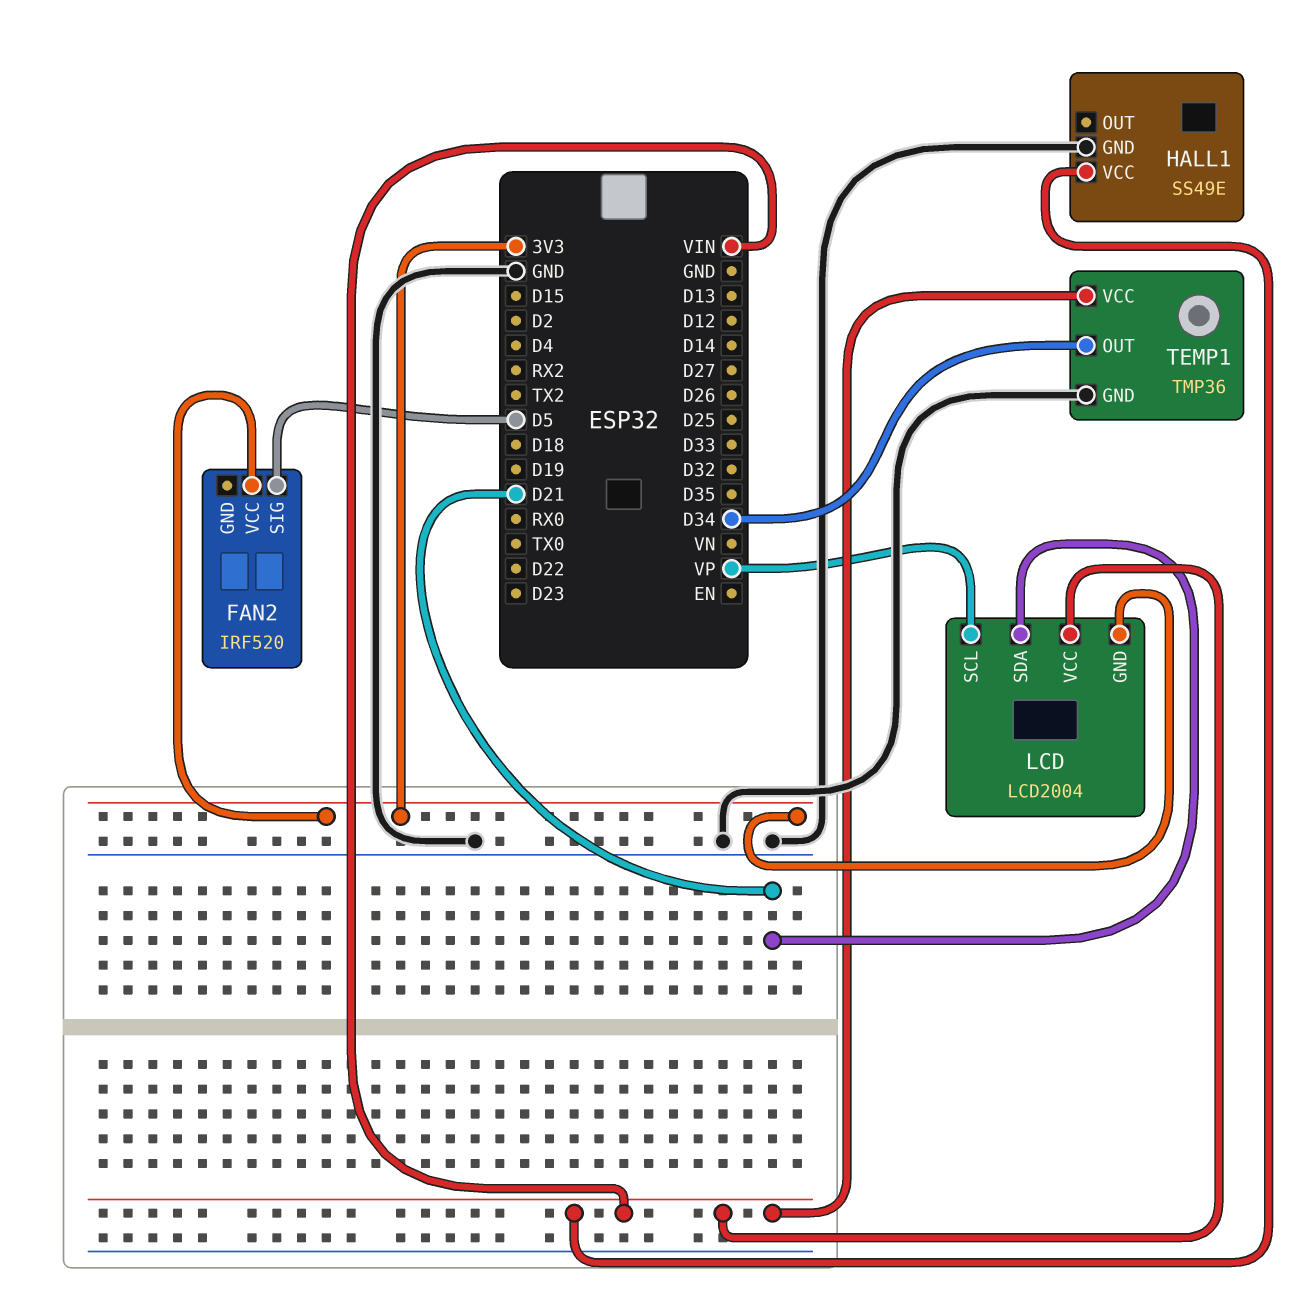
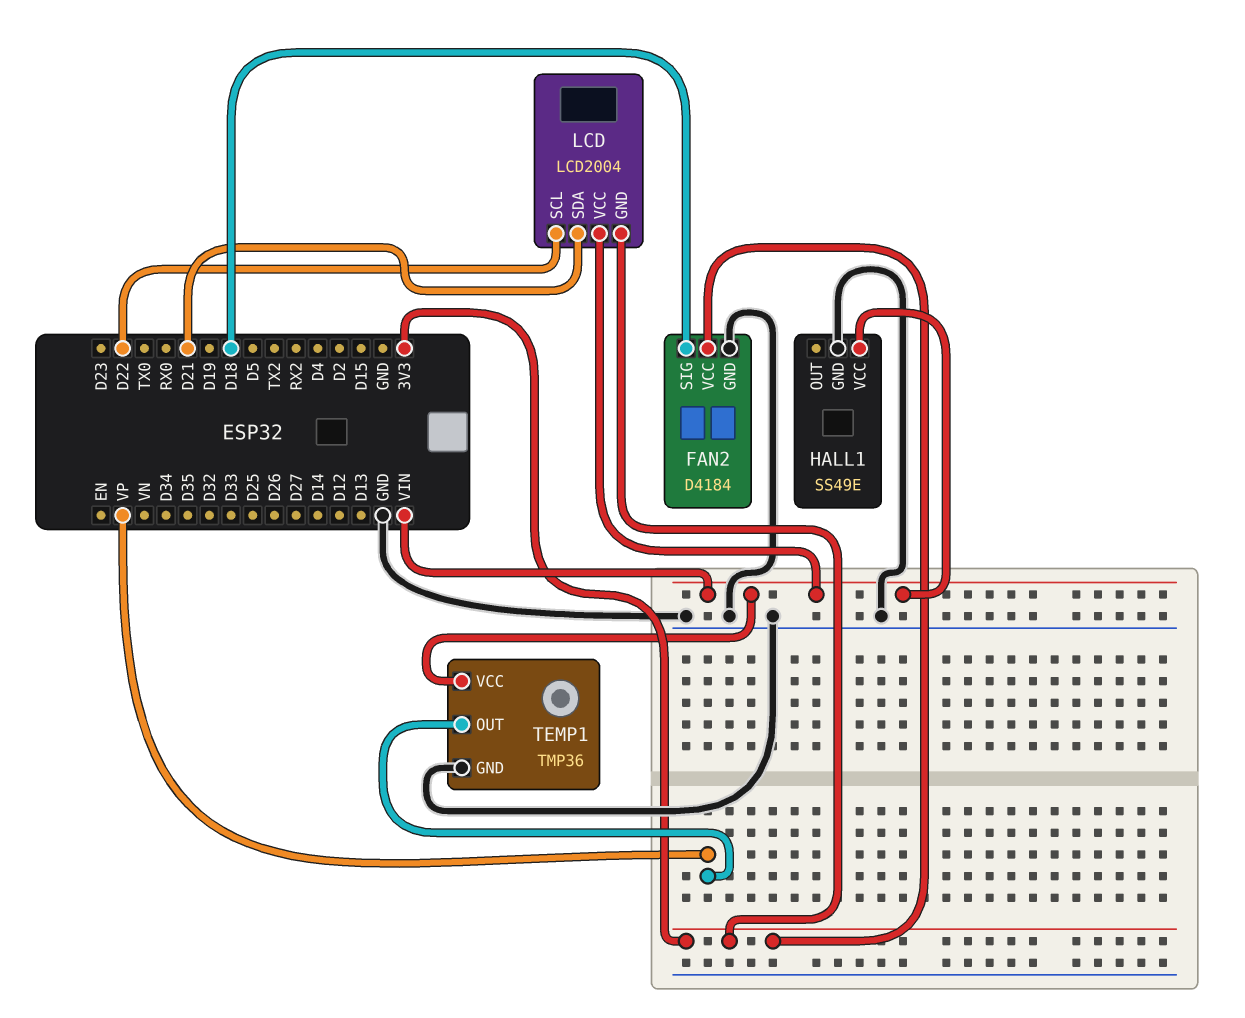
FAN2: IRF520 -> D4184
FAN2 pin GND: none -> GND
FAN2 pin SIG: D5 -> D18
LCD pin SCL: VP -> D22
TEMP1 pin OUT: D34 -> VP

